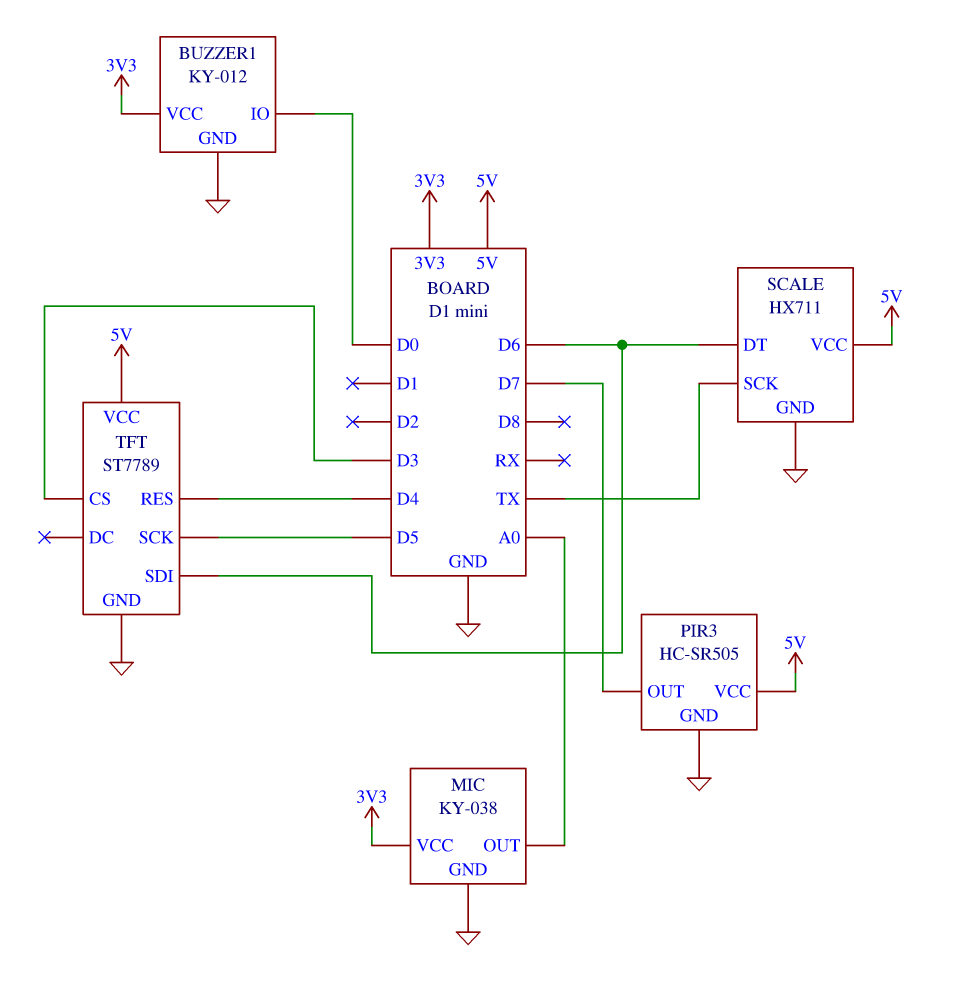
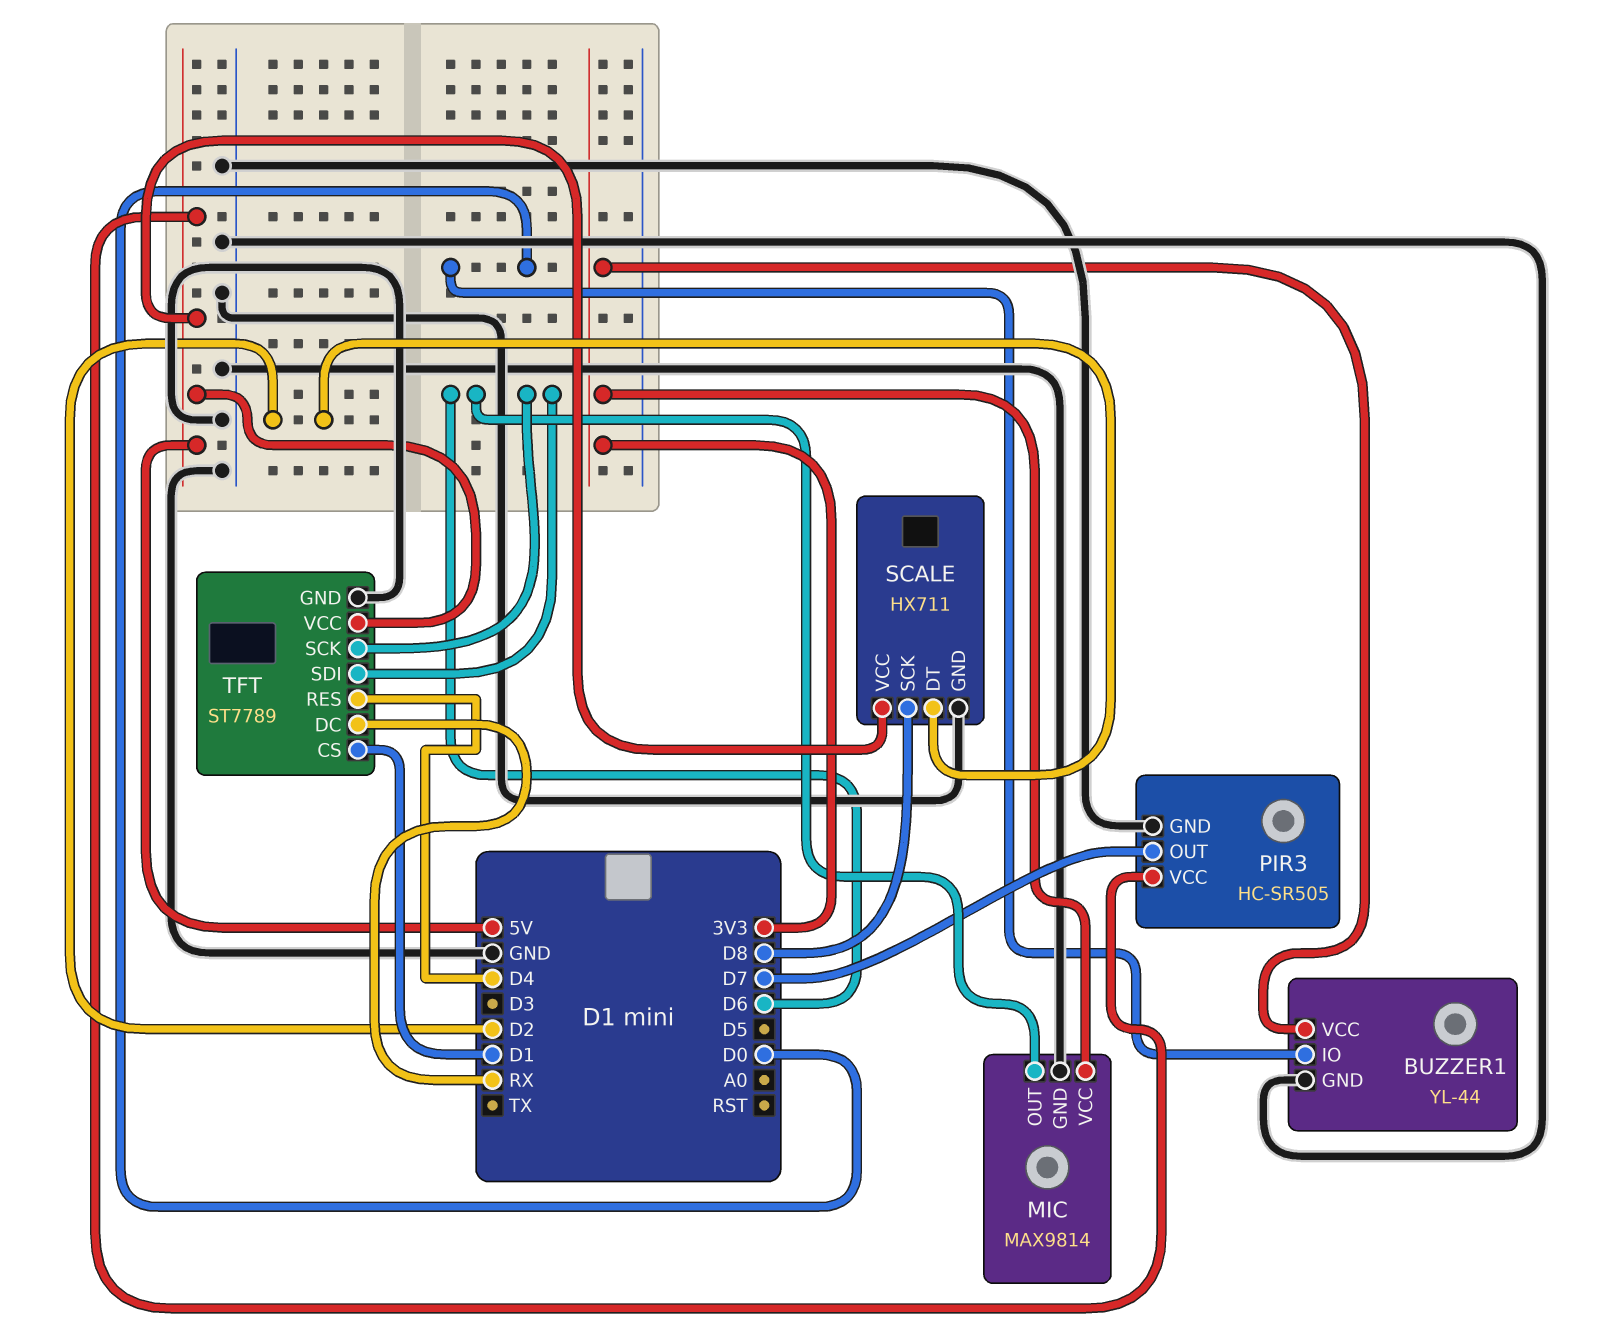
BUZZER1: KY-012 -> YL-44
MIC: KY-038 -> MAX9814
MIC pin OUT: A0 -> D6
SCALE pin DT: D6 -> D2
SCALE pin SCK: TX -> D8
TFT pin CS: D3 -> D1
TFT pin DC: none -> RX
TFT pin SCK: D5 -> D6

